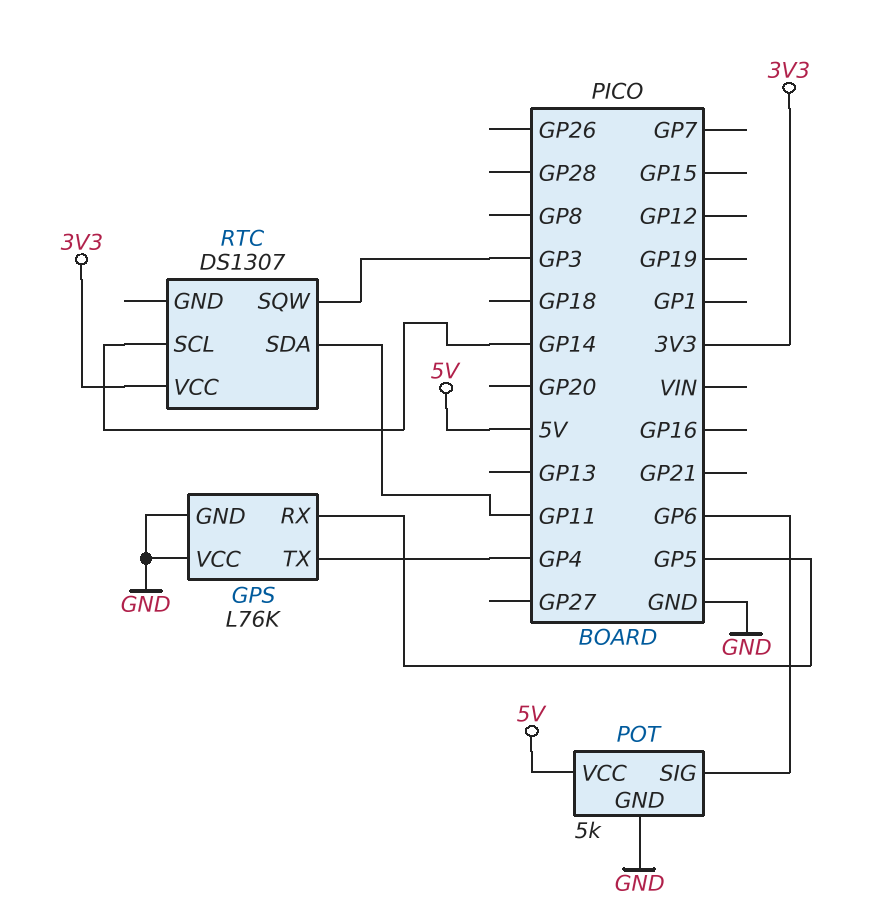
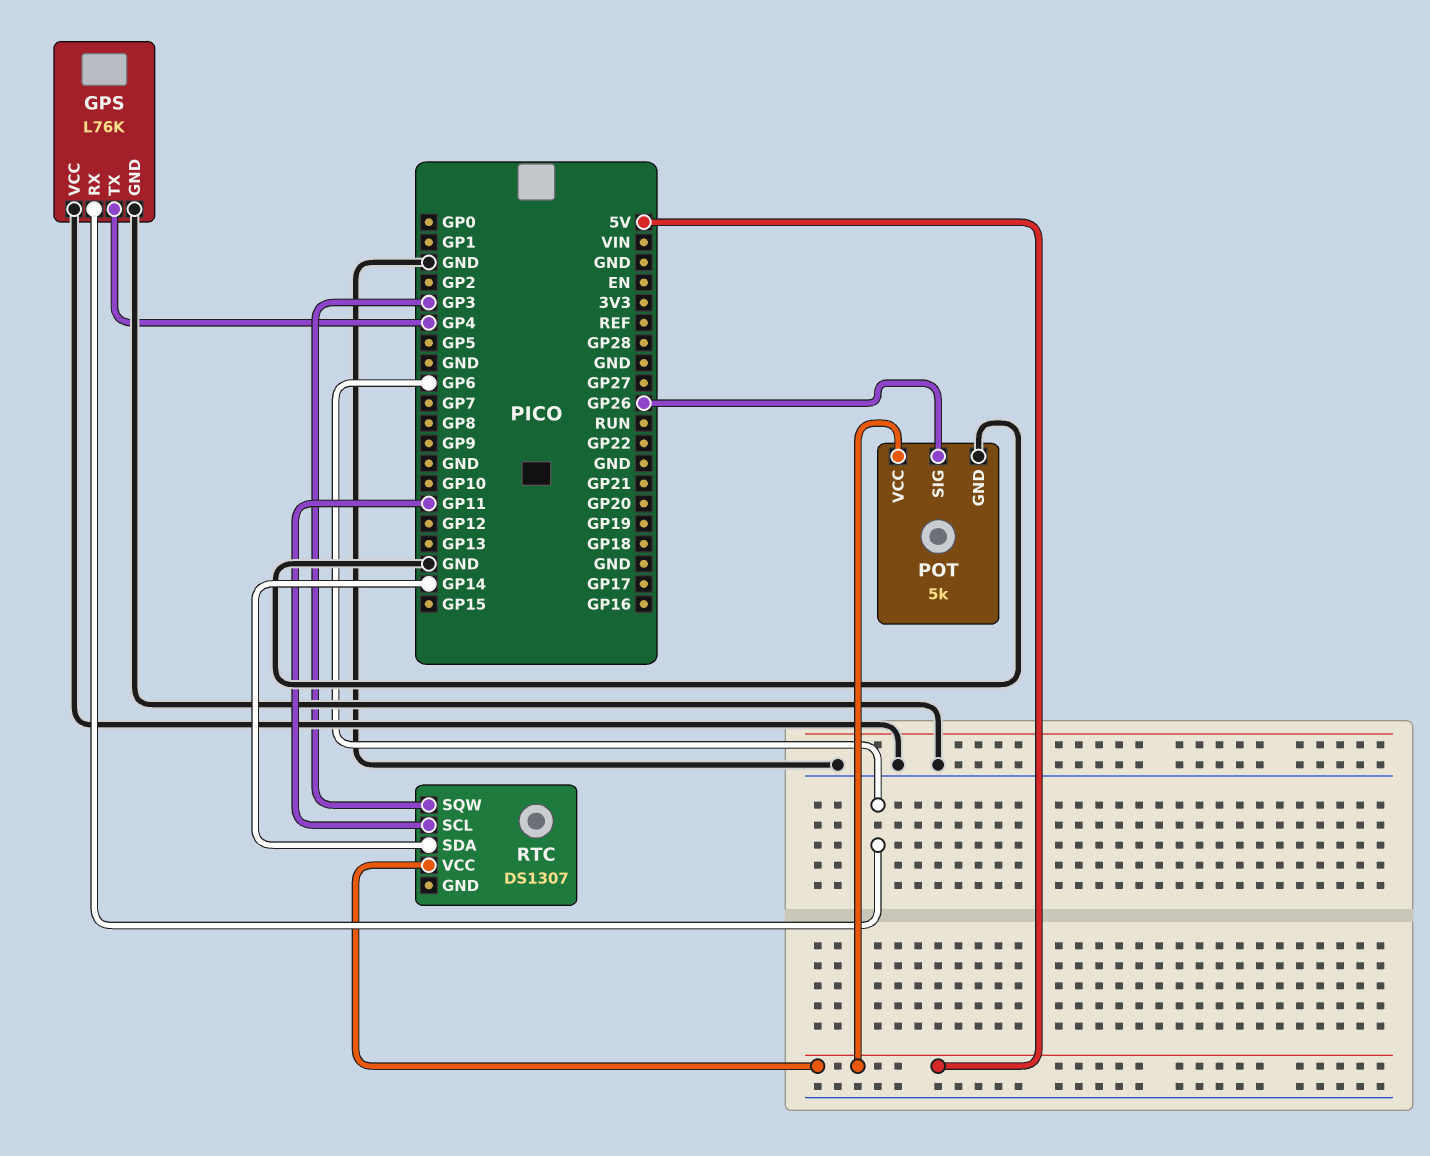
GPS pin RX: GP5 -> GP6
POT pin SIG: GP6 -> GP26
RTC pin SCL: GP14 -> GP11
RTC pin SDA: GP11 -> GP14
RTC pin VCC: 3V3 -> 5V

